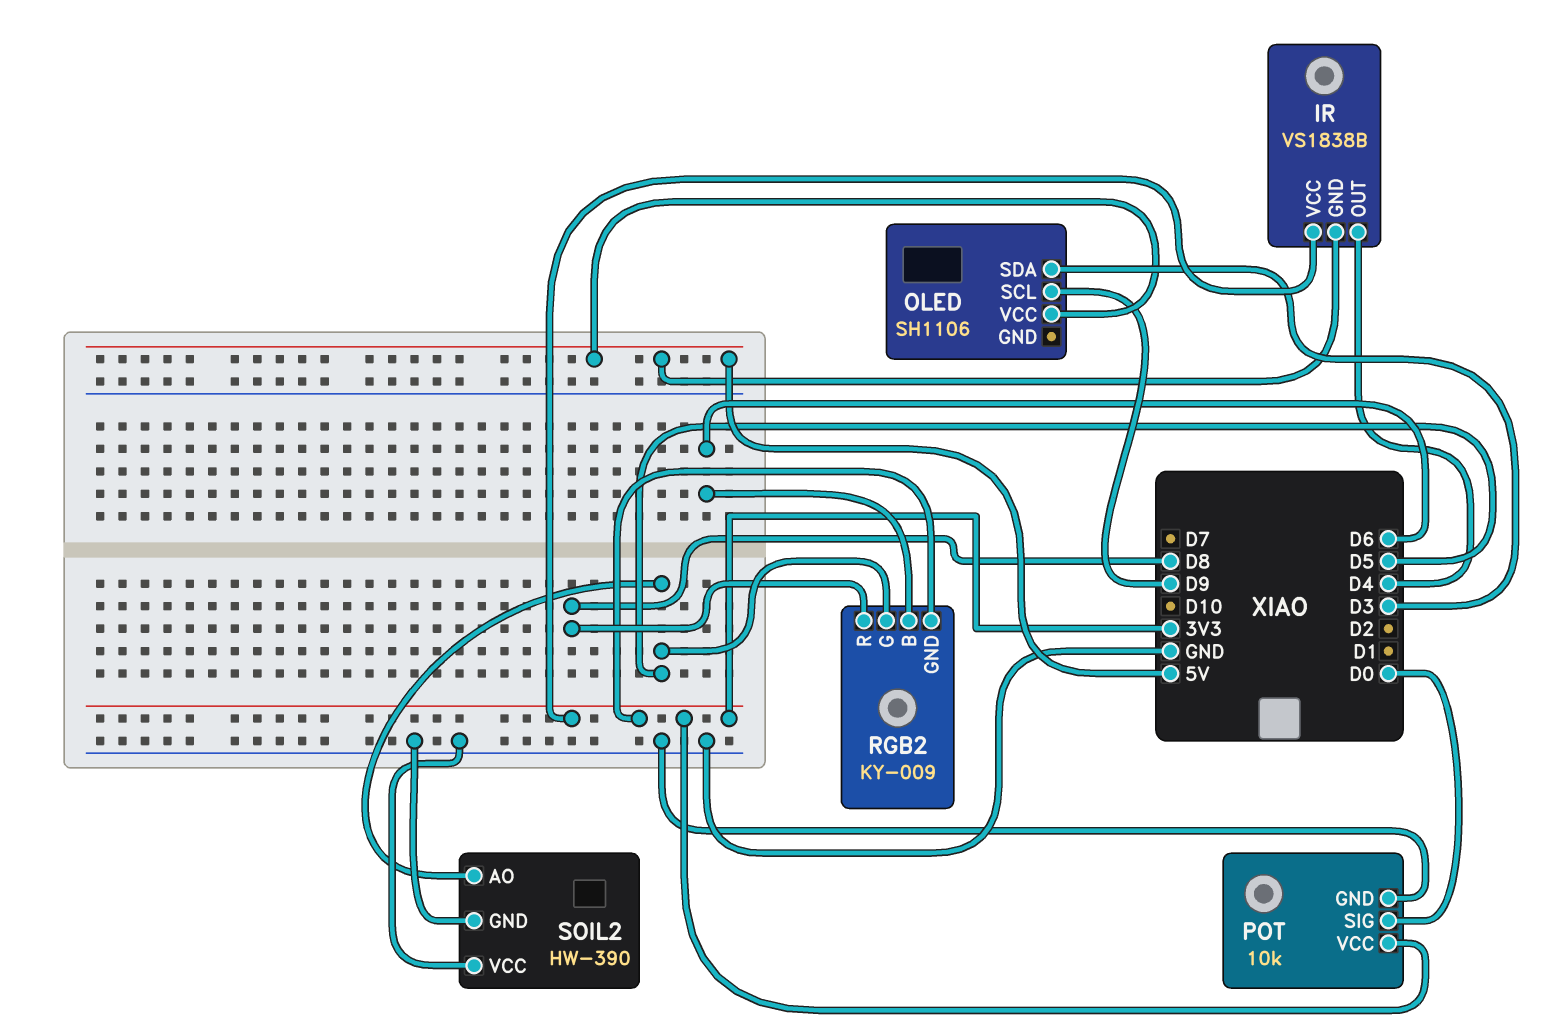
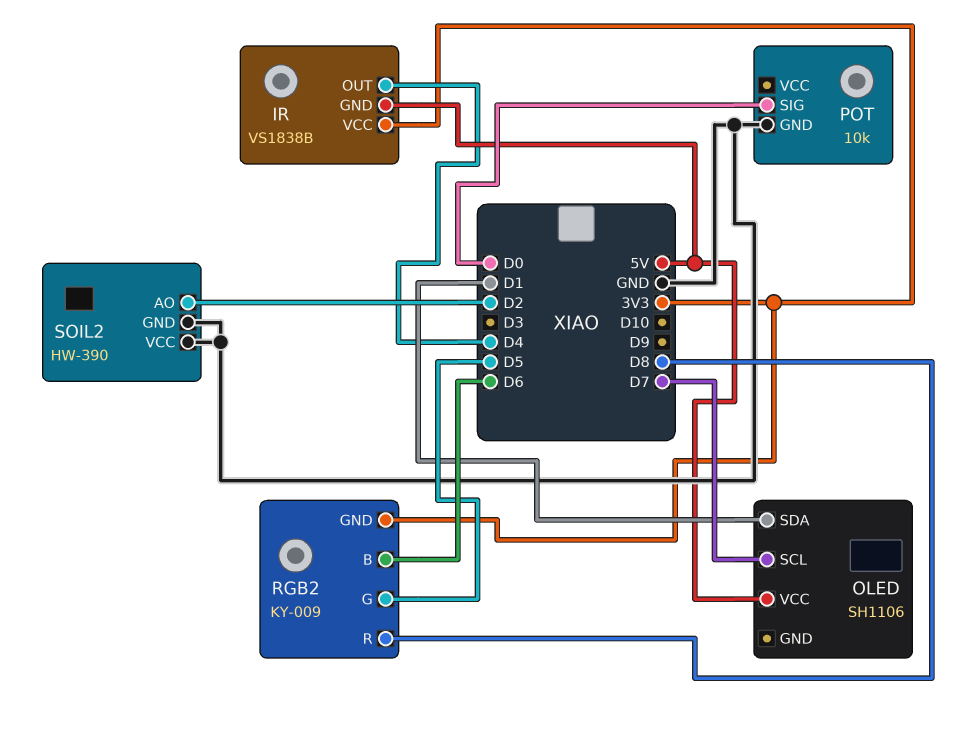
OLED pin SCL: D9 -> D7
OLED pin SDA: D3 -> D1
POT pin VCC: 3V3 -> none
SOIL2 pin AO: D5 -> D2

